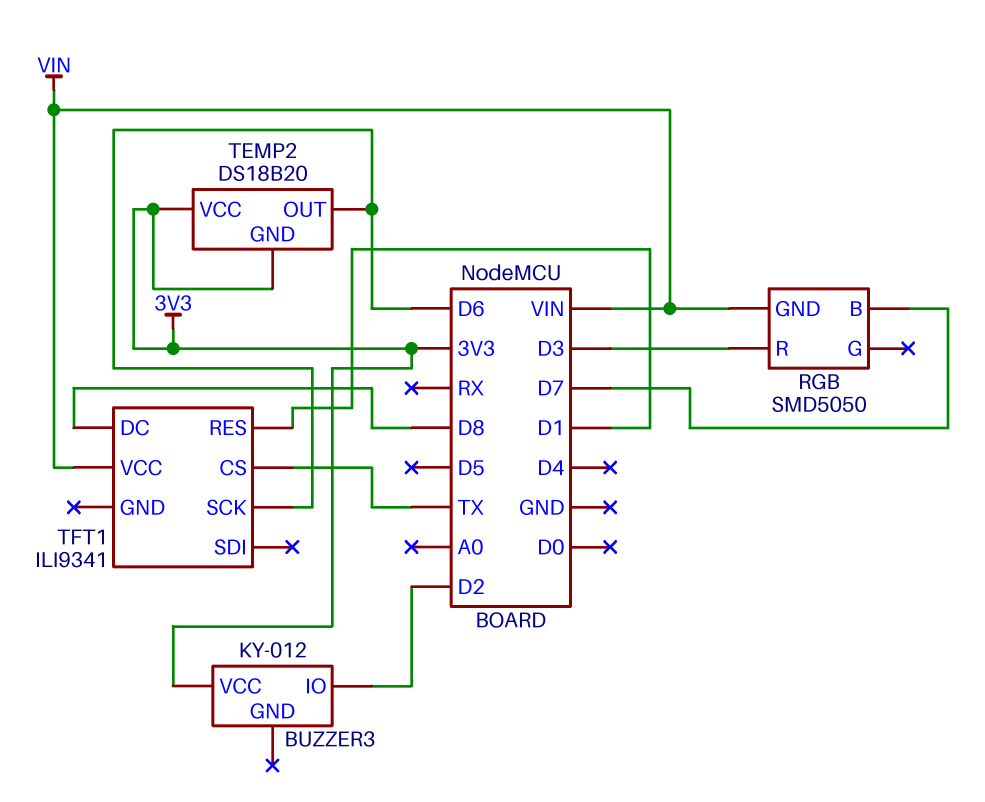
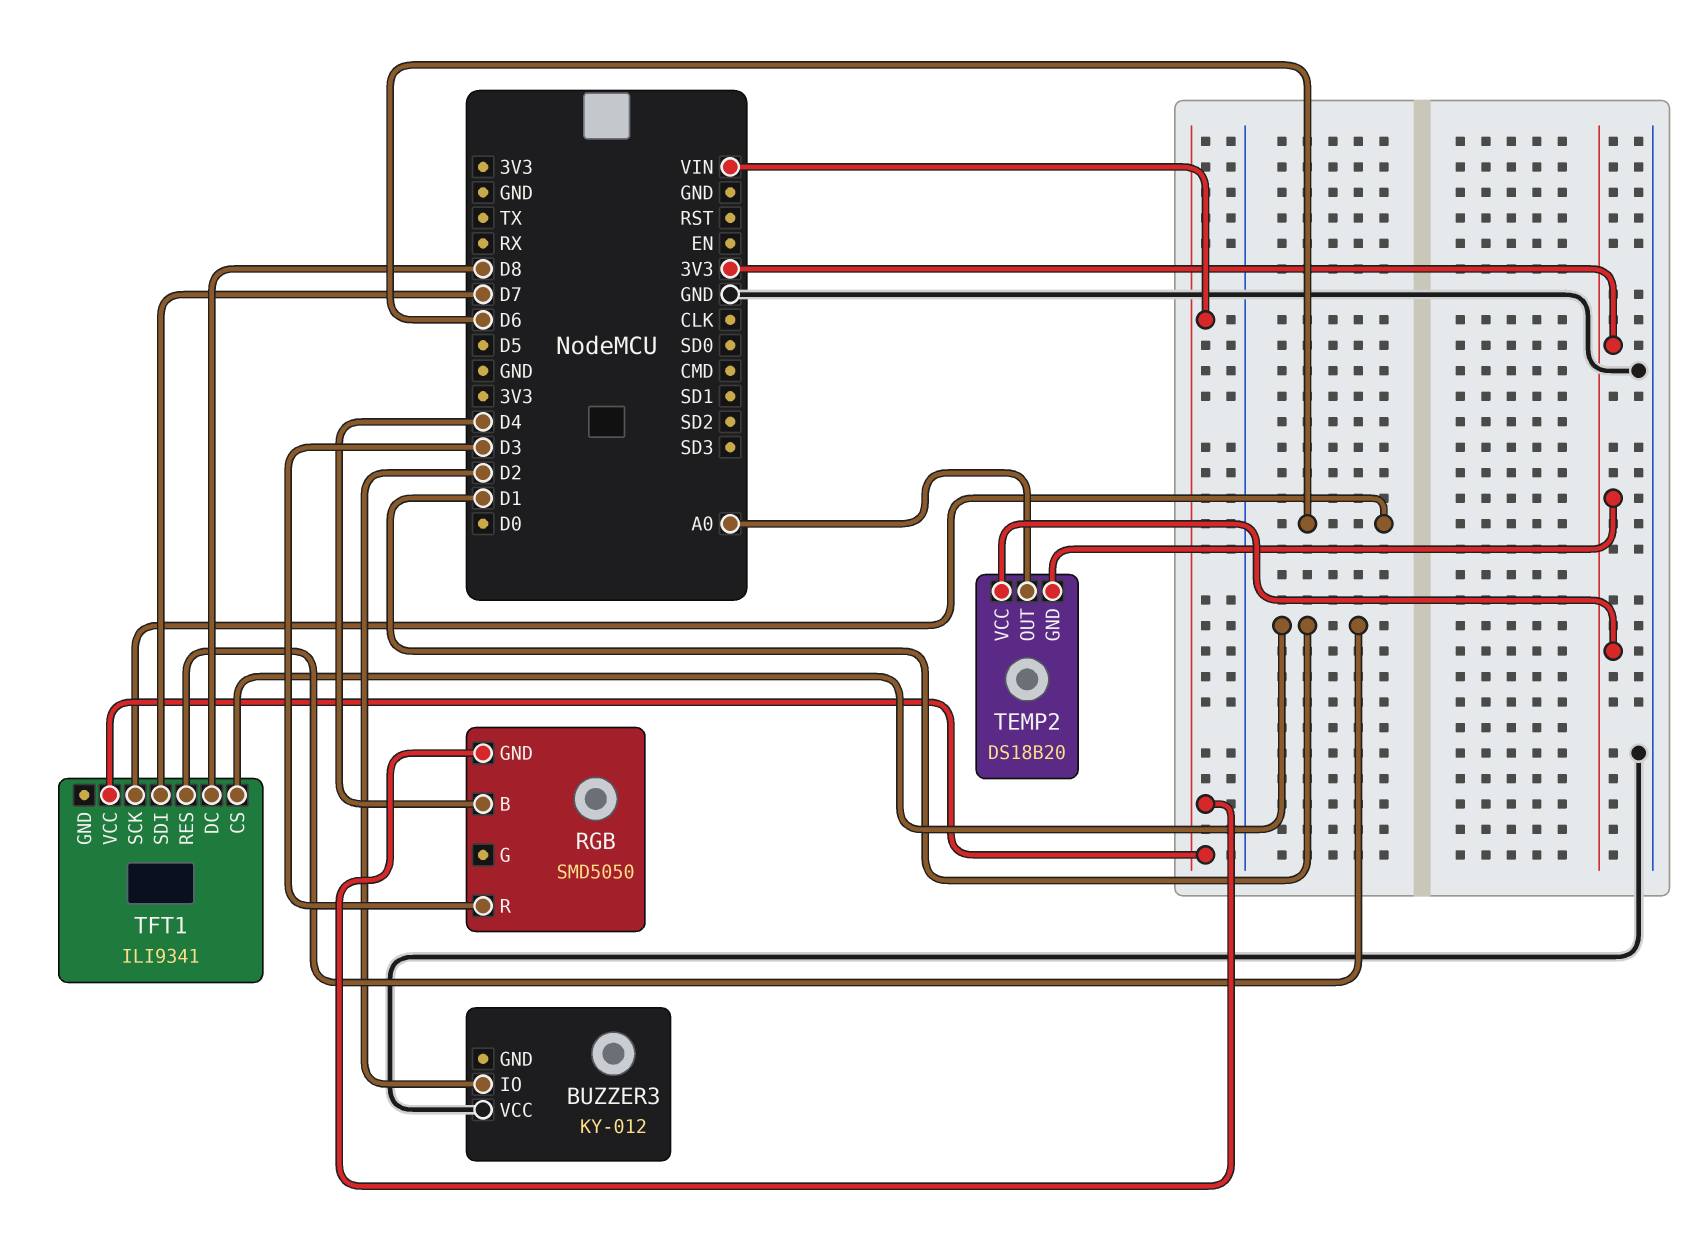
BUZZER3 pin VCC: 3V3 -> GND
RGB pin B: D7 -> D4
TEMP2 pin OUT: D6 -> A0
TFT1 pin CS: TX -> D1
TFT1 pin SDI: none -> D7

